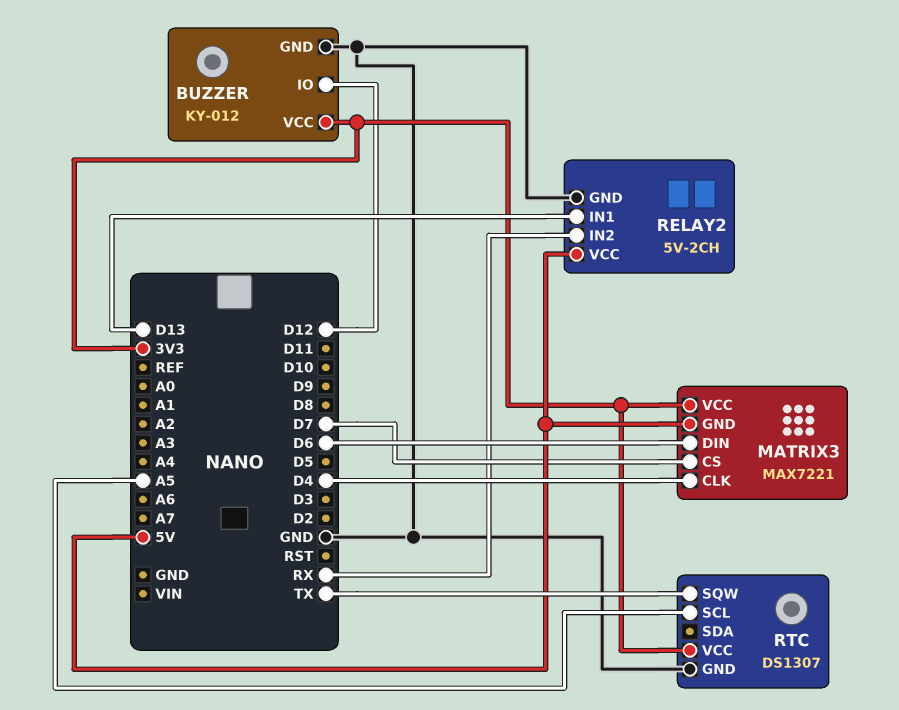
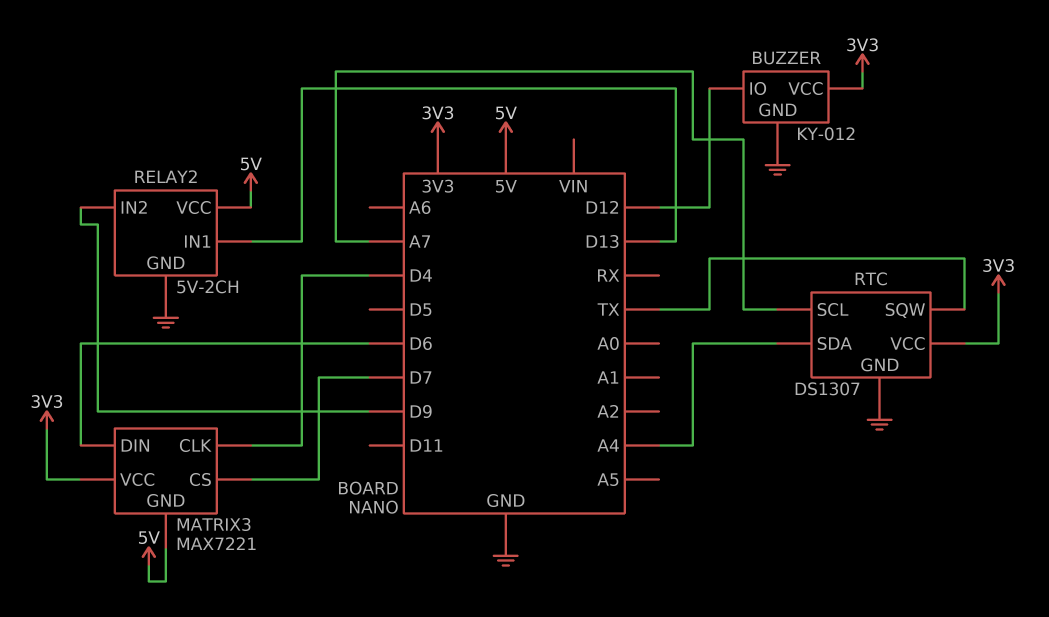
RELAY2 pin IN2: RX -> D9
RTC pin SCL: A5 -> A7
RTC pin SDA: none -> A4

